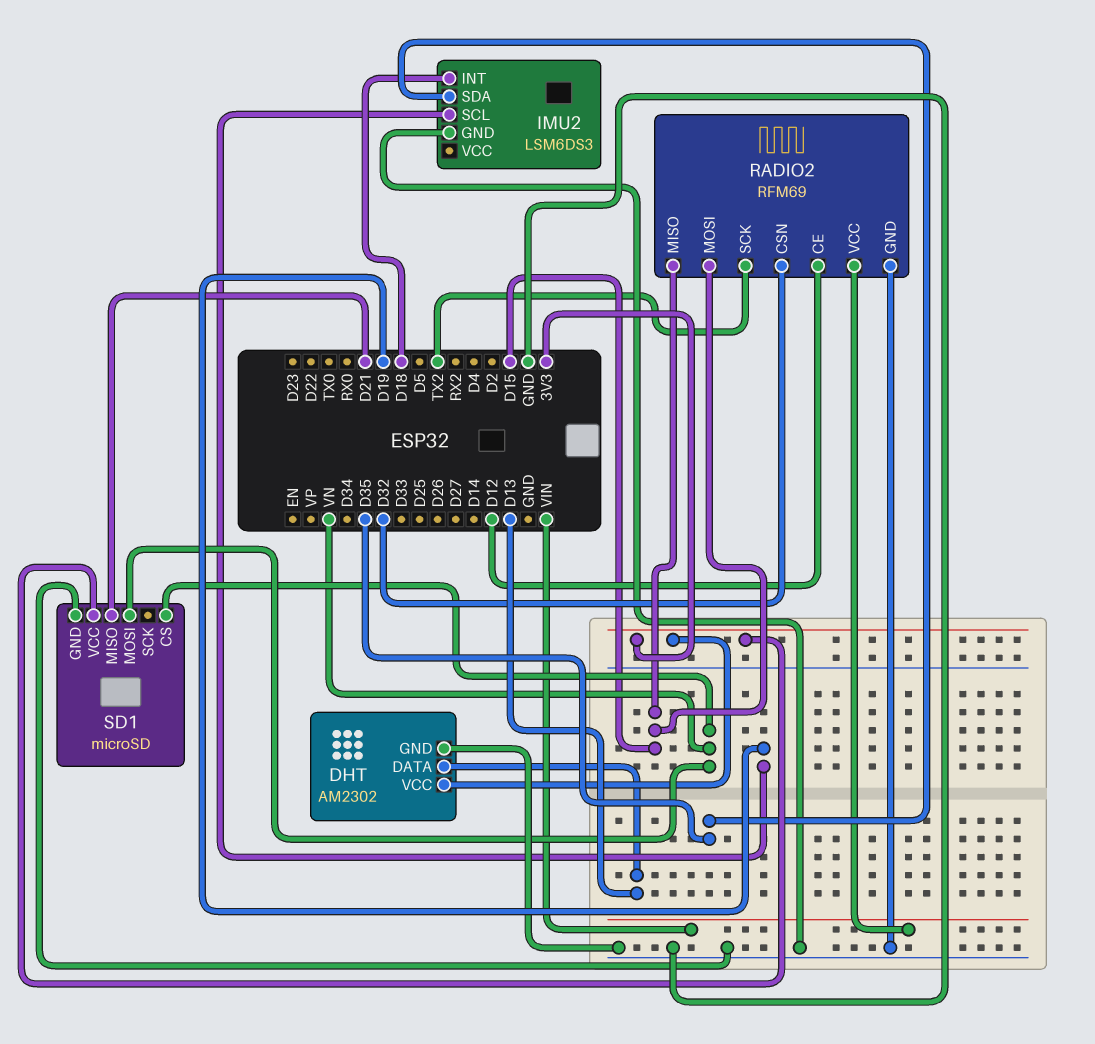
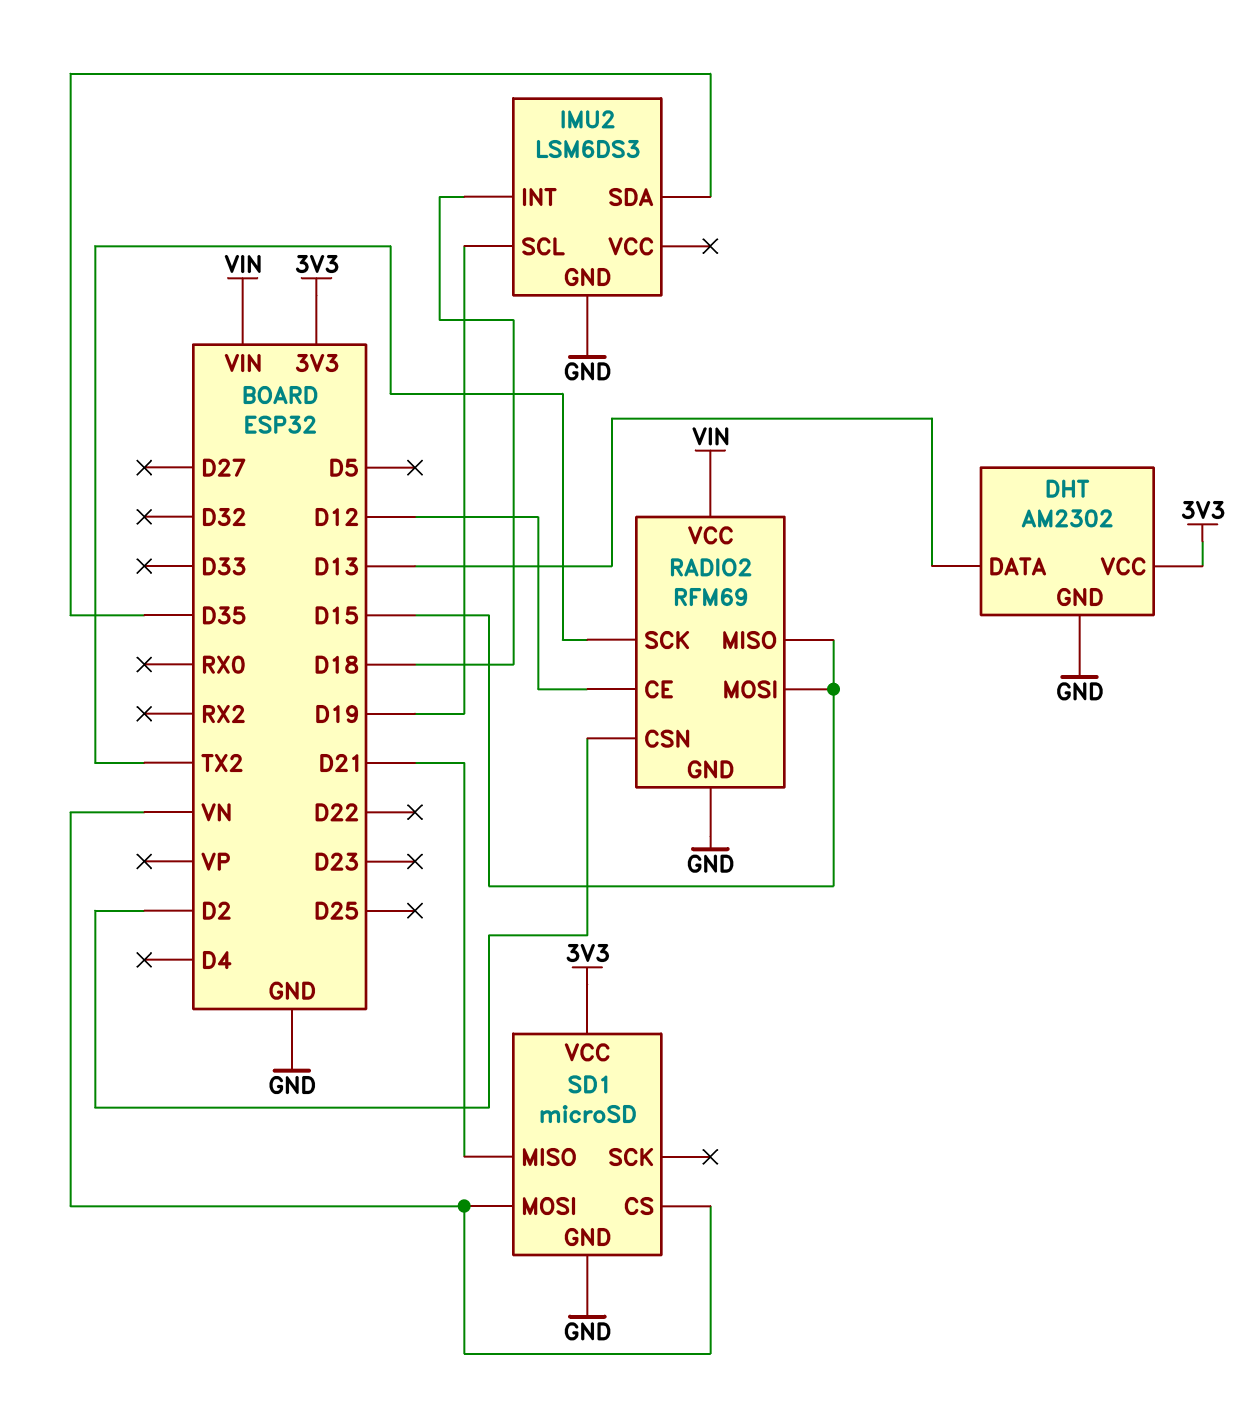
RADIO2 pin CSN: D32 -> D2

